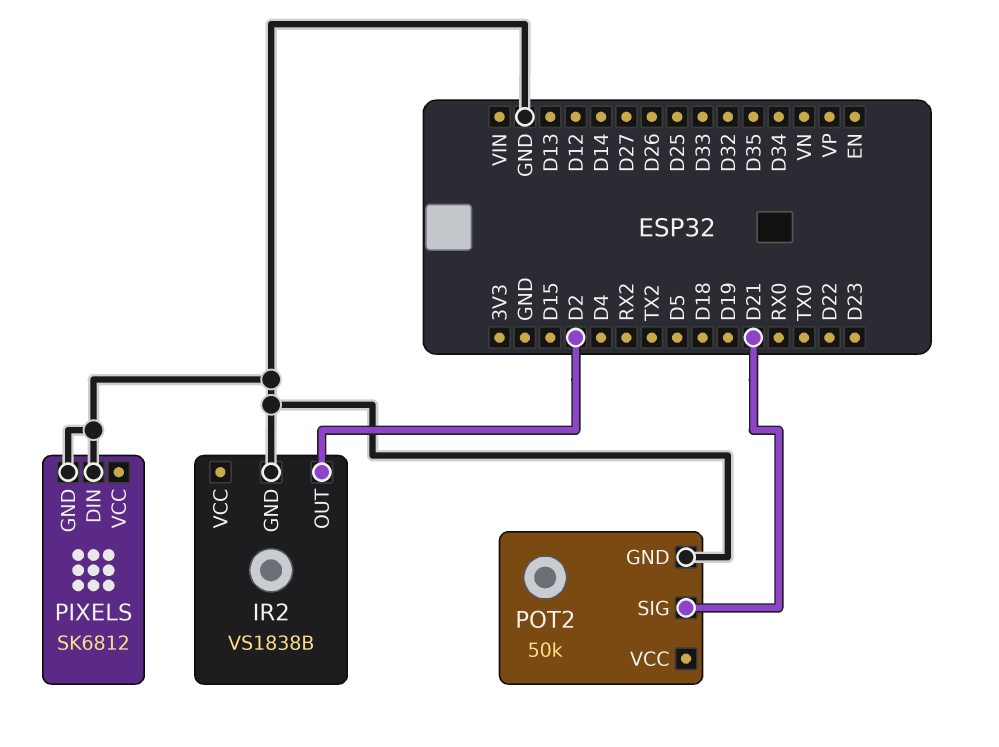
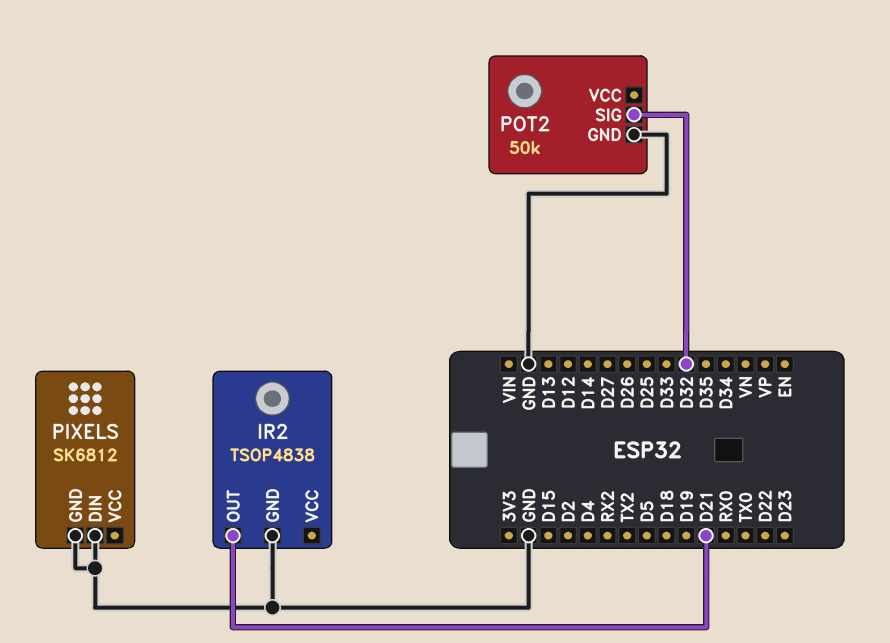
IR2: VS1838B -> TSOP4838
IR2 pin OUT: D2 -> D21
POT2 pin SIG: D21 -> D32

